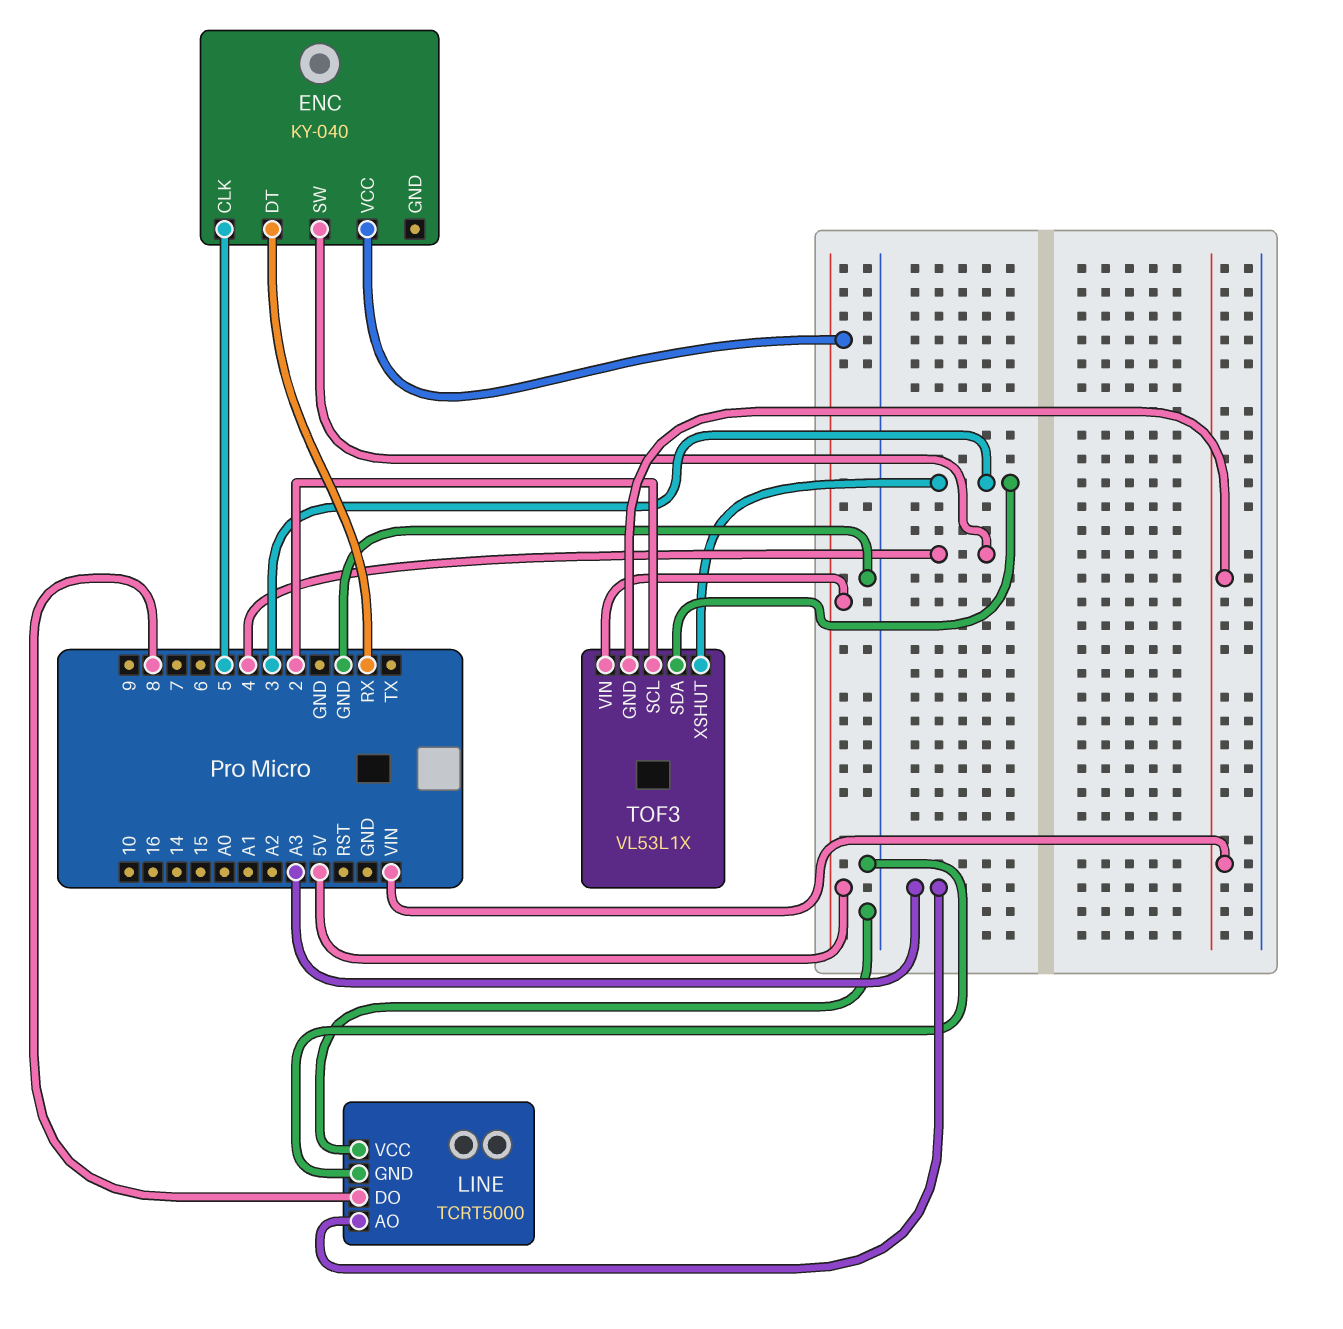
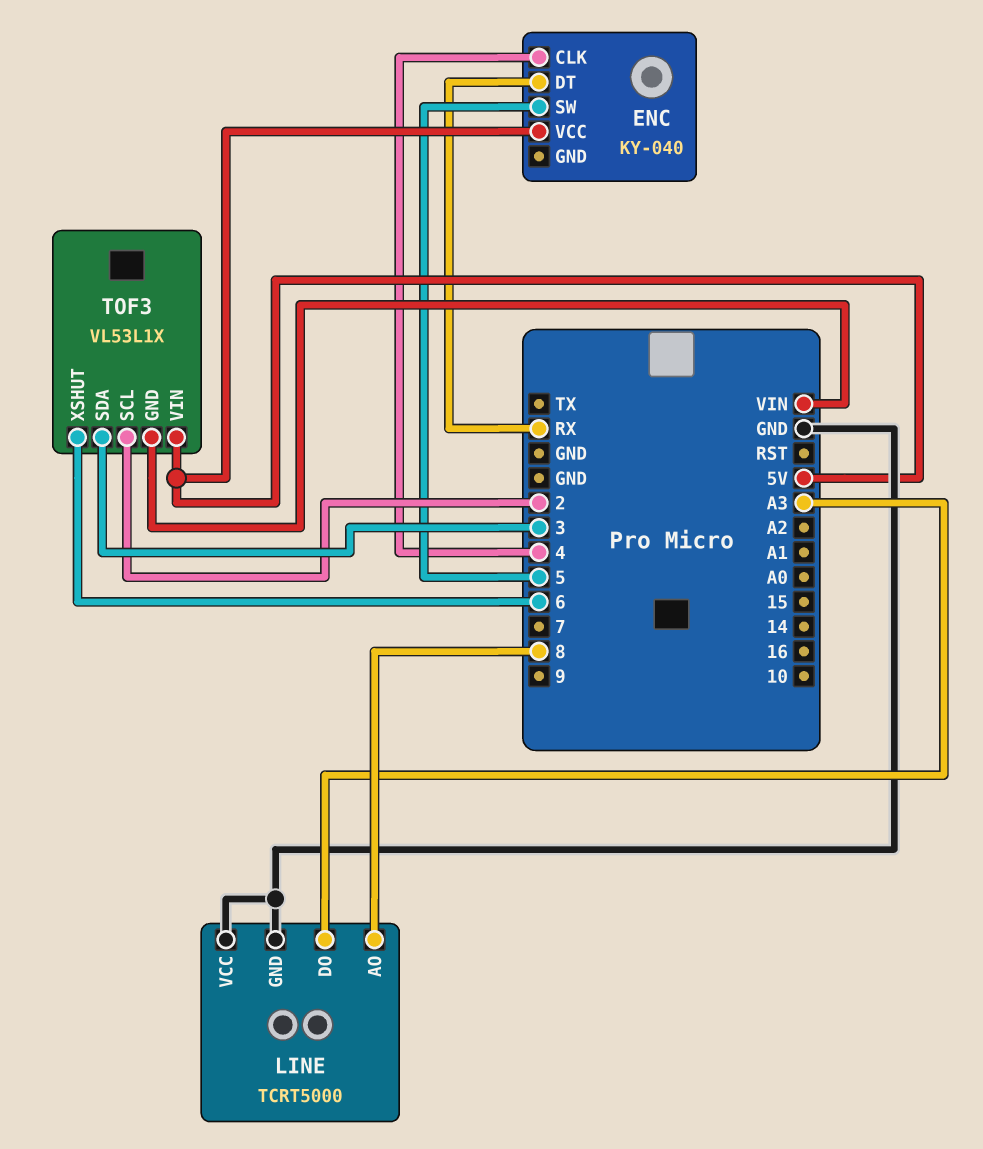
ENC pin CLK: 5 -> 4
ENC pin SW: 4 -> 5
LINE pin AO: A3 -> 8
LINE pin DO: 8 -> A3
TOF3 pin XSHUT: 3 -> 6

